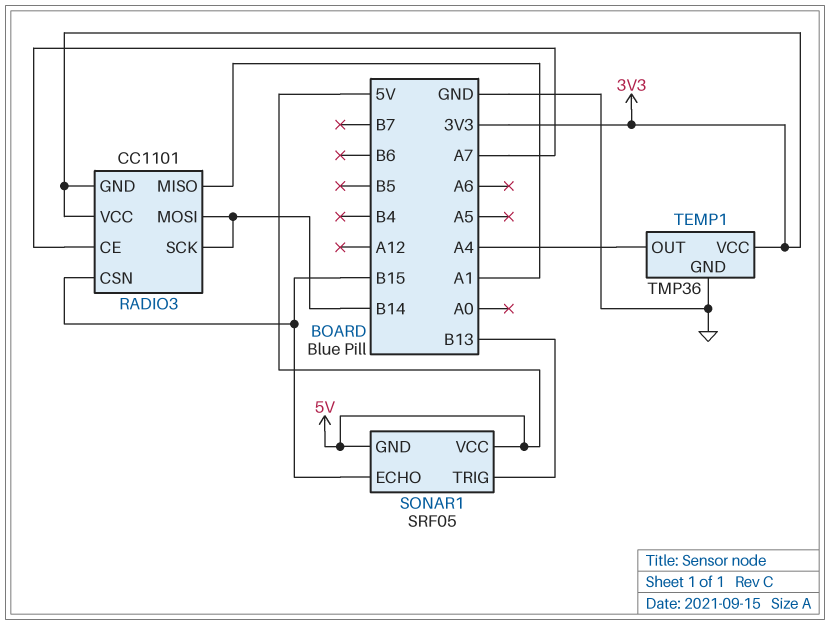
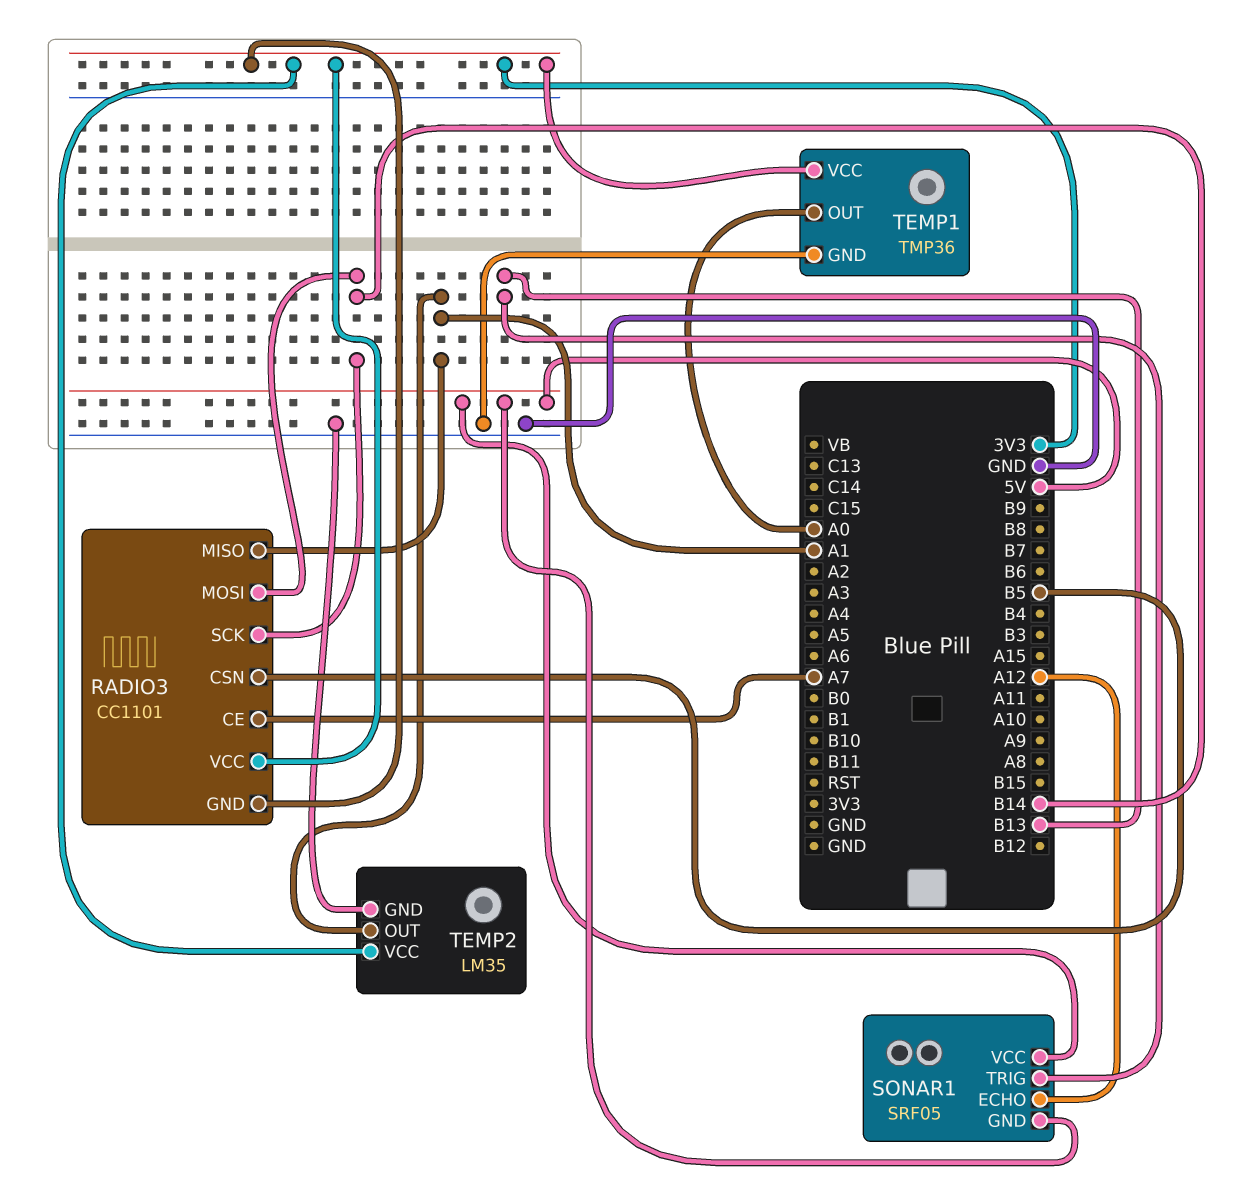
RADIO3 pin CSN: B15 -> B5
SONAR1 pin ECHO: B15 -> A12
TEMP1 pin OUT: A4 -> A0
TEMP2: none -> LM35
TEMP2 pin GND: none -> GND
TEMP2 pin OUT: none -> A1
TEMP2 pin VCC: none -> 3V3

